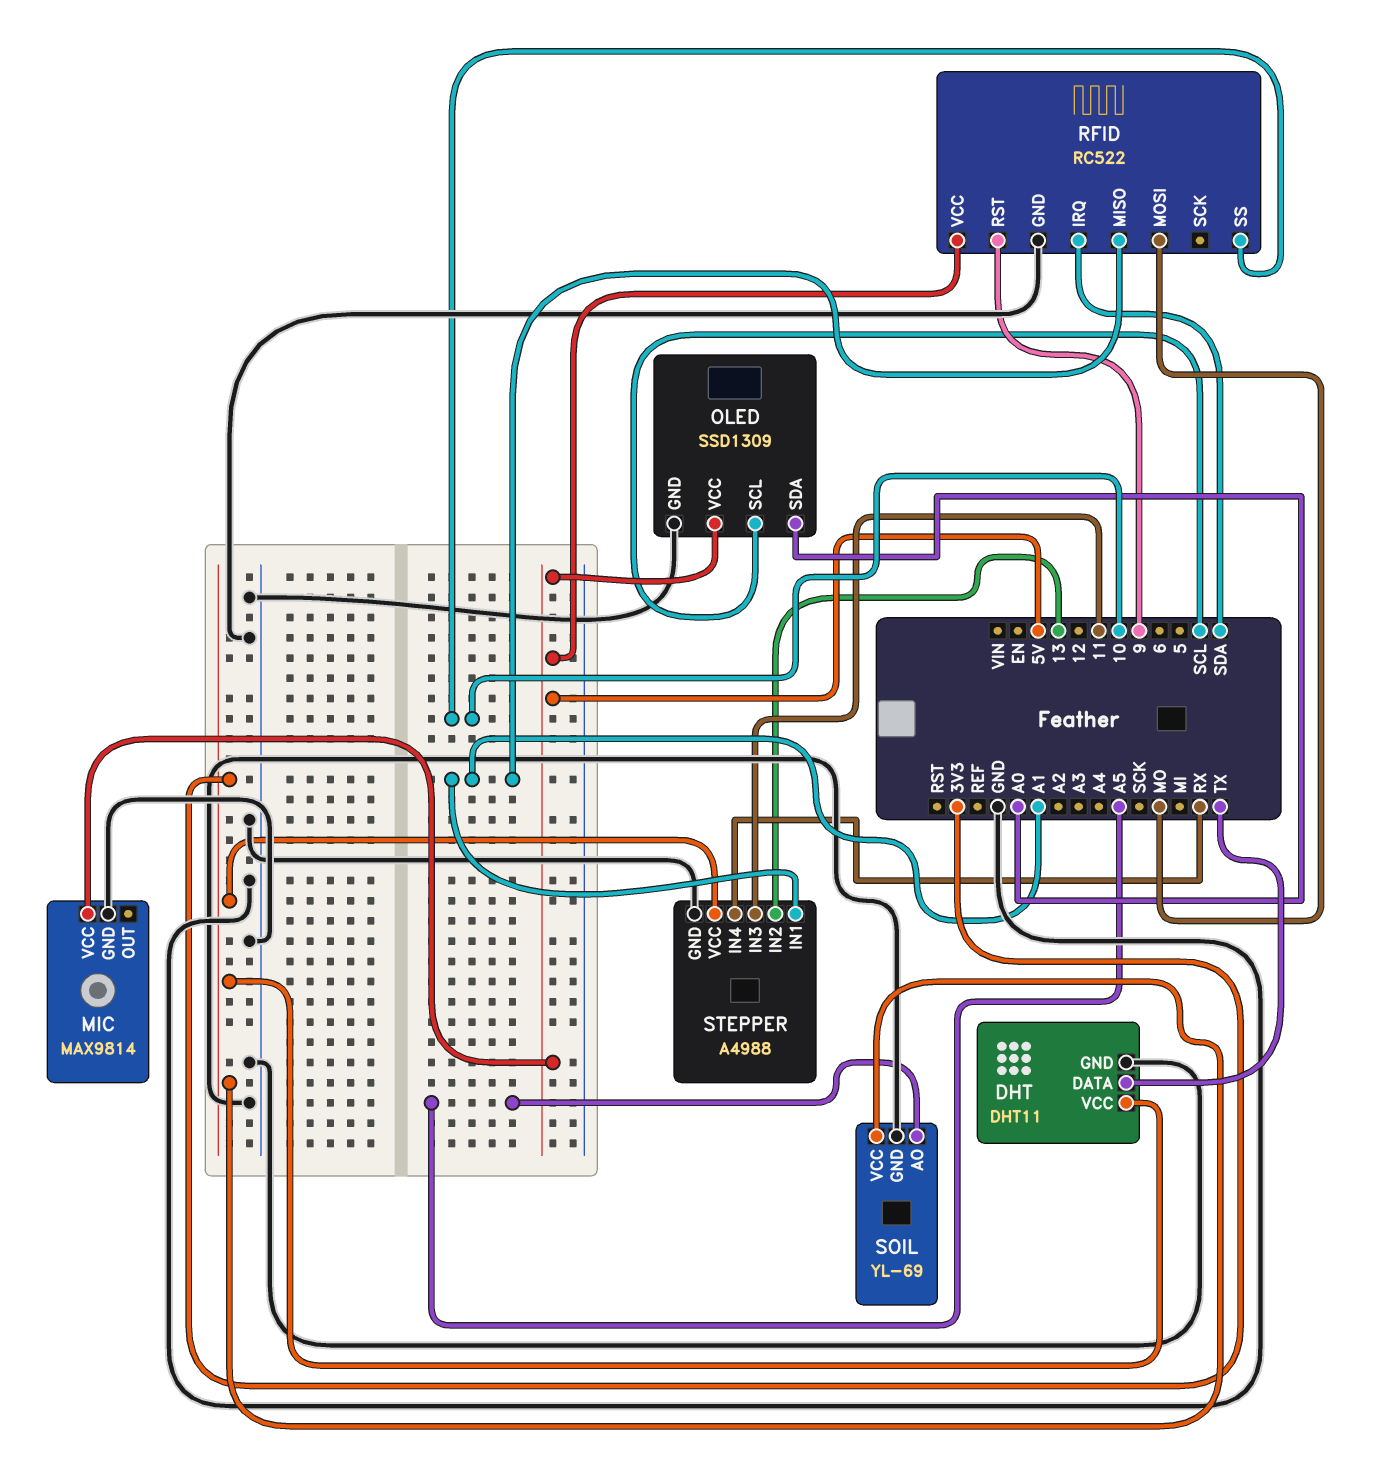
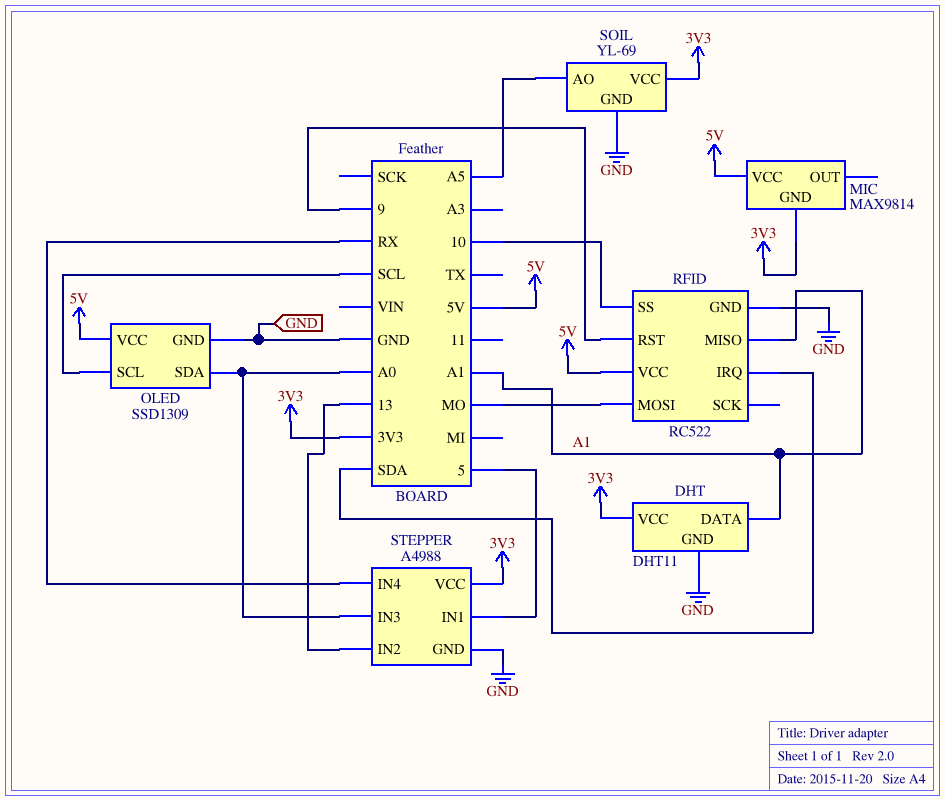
DHT pin DATA: TX -> A1
MIC pin GND: GND -> 3V3
STEPPER pin IN1: A1 -> 5
STEPPER pin IN3: 11 -> A0

